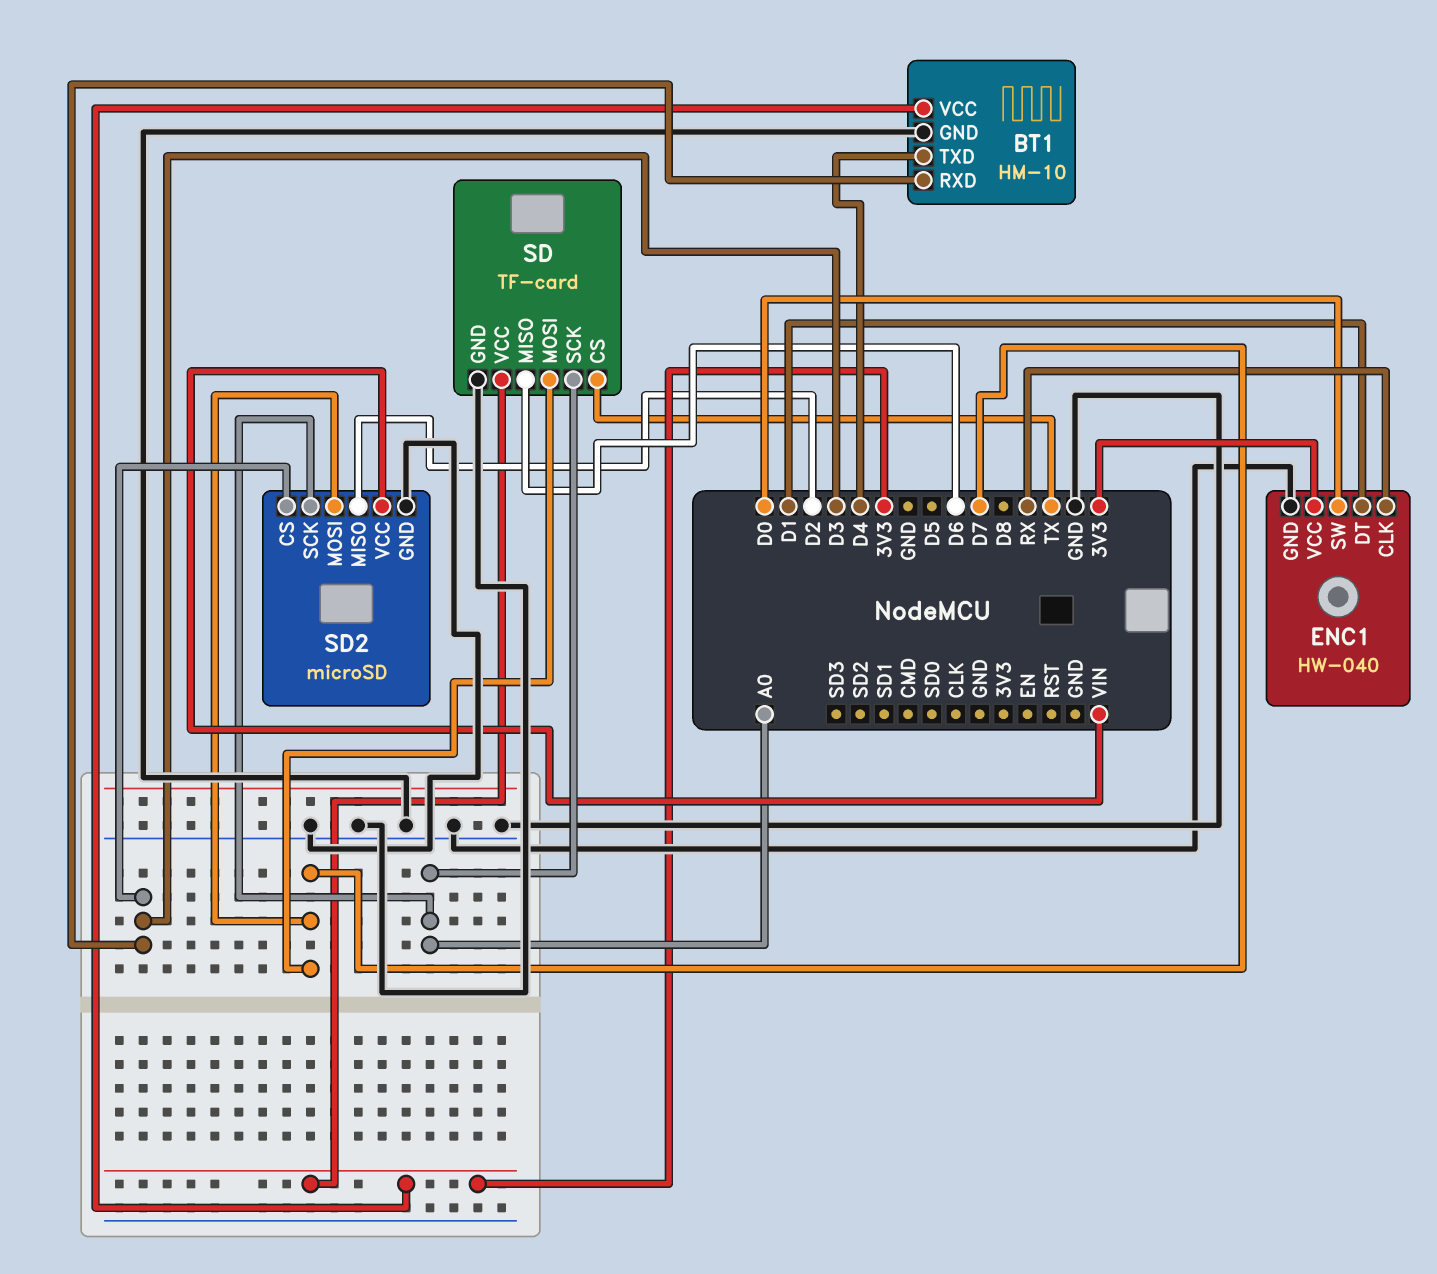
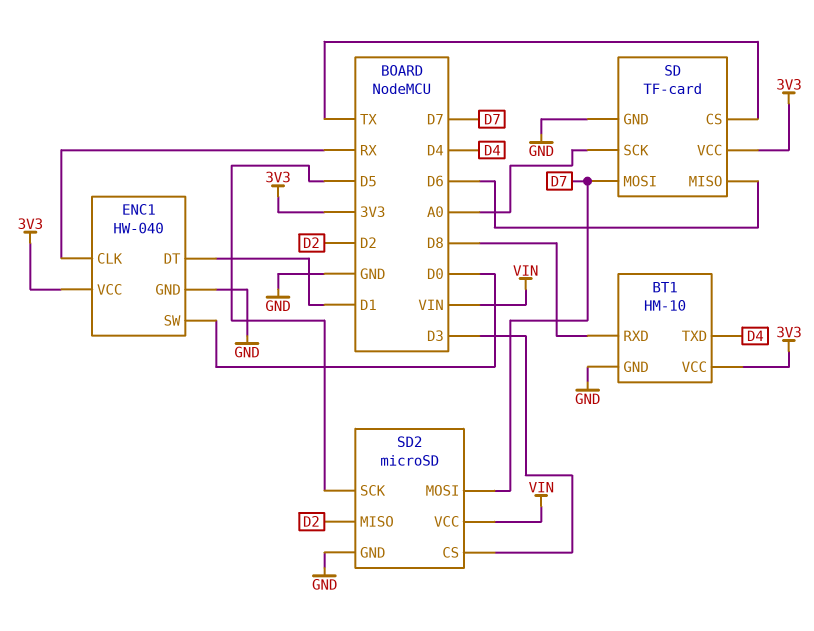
BT1 pin RXD: D3 -> D8
SD2 pin SCK: A0 -> D5

